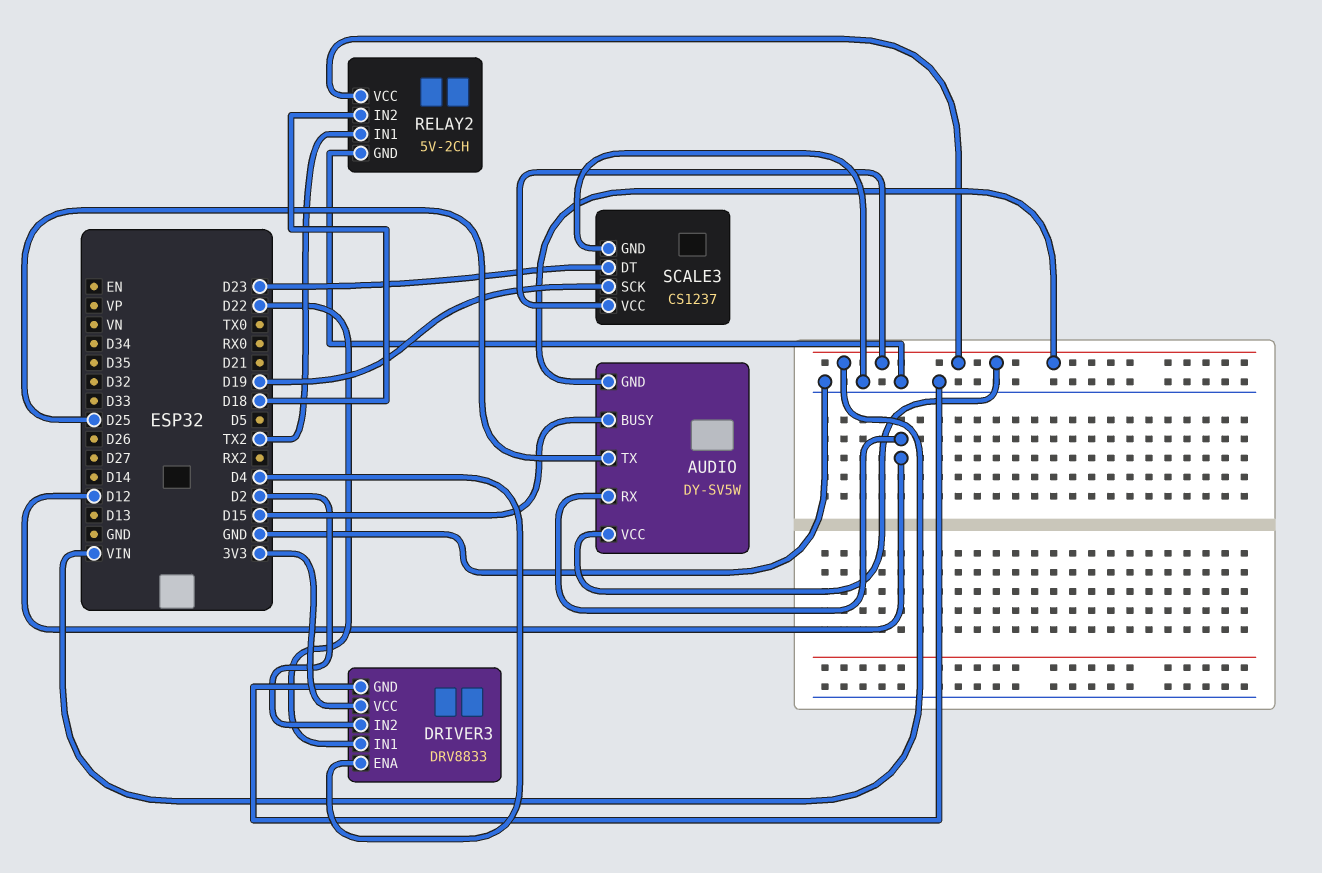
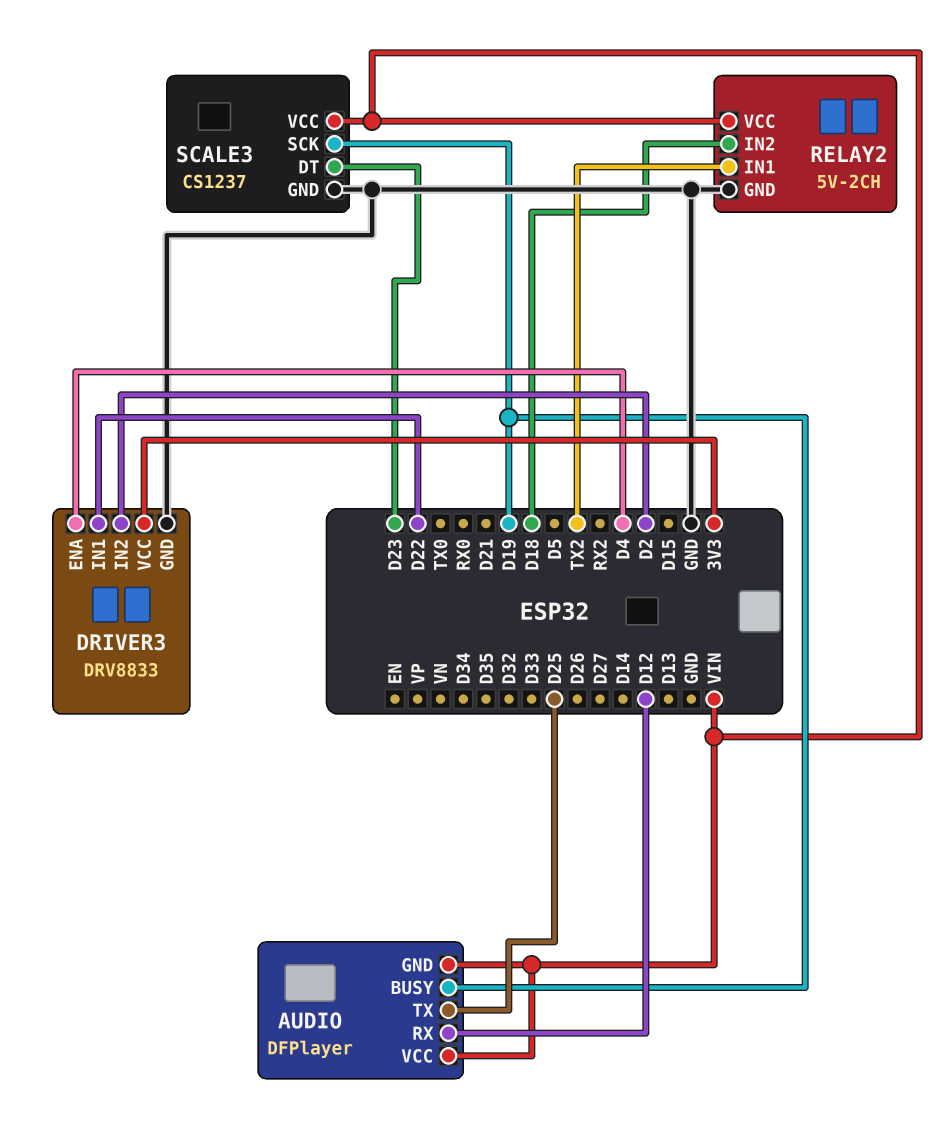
AUDIO: DY-SV5W -> DFPlayer
AUDIO pin BUSY: D15 -> D19

